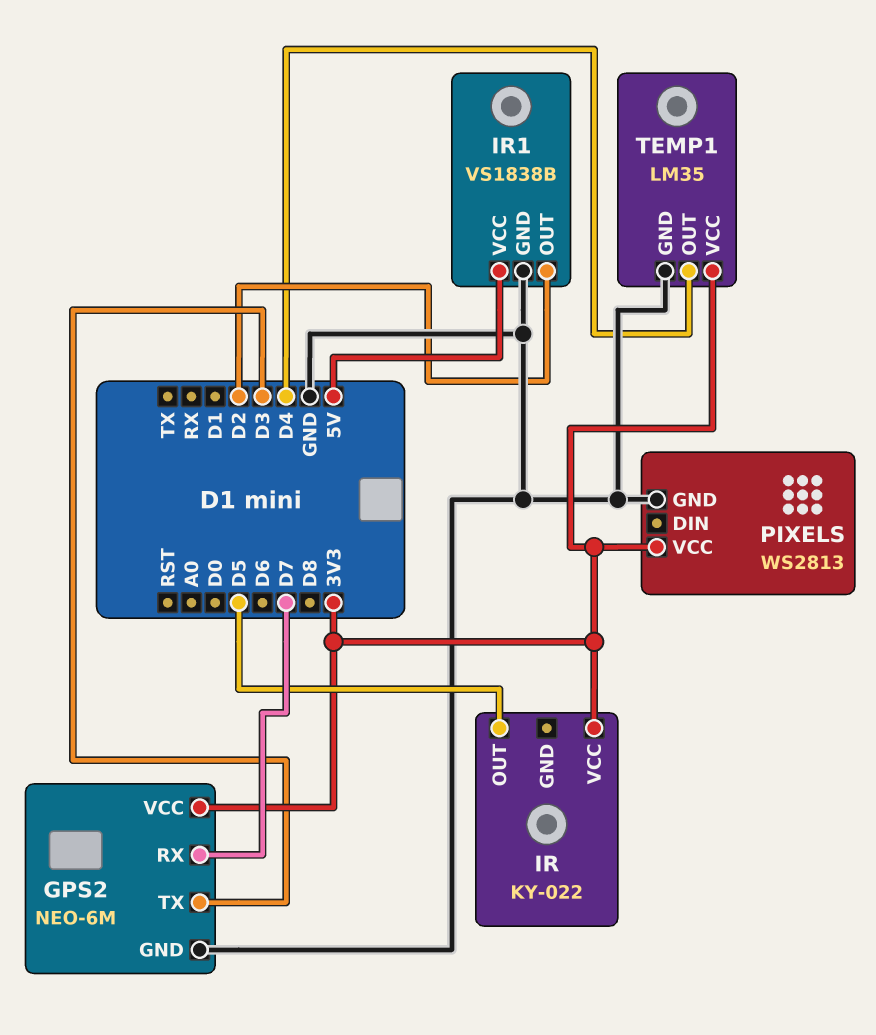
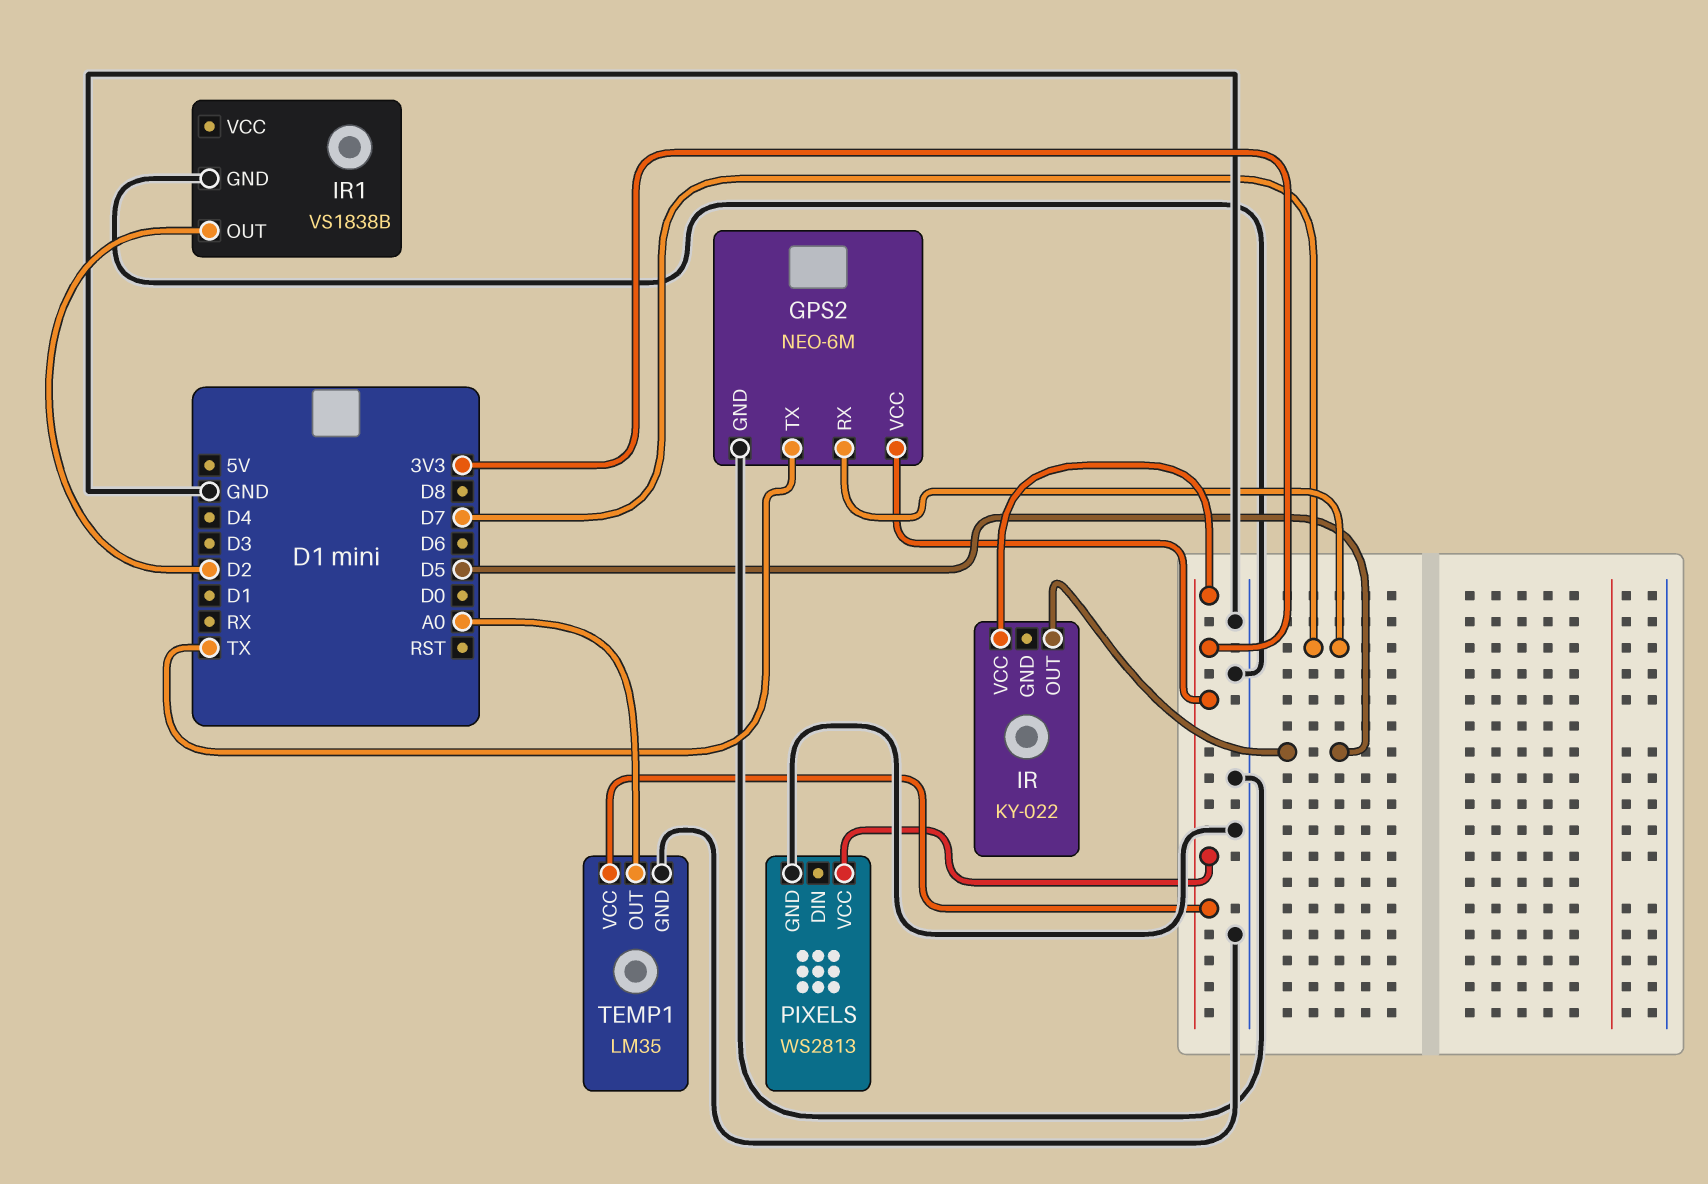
GPS2 pin TX: D3 -> TX
IR1 pin VCC: 5V -> none
TEMP1 pin OUT: D4 -> A0

